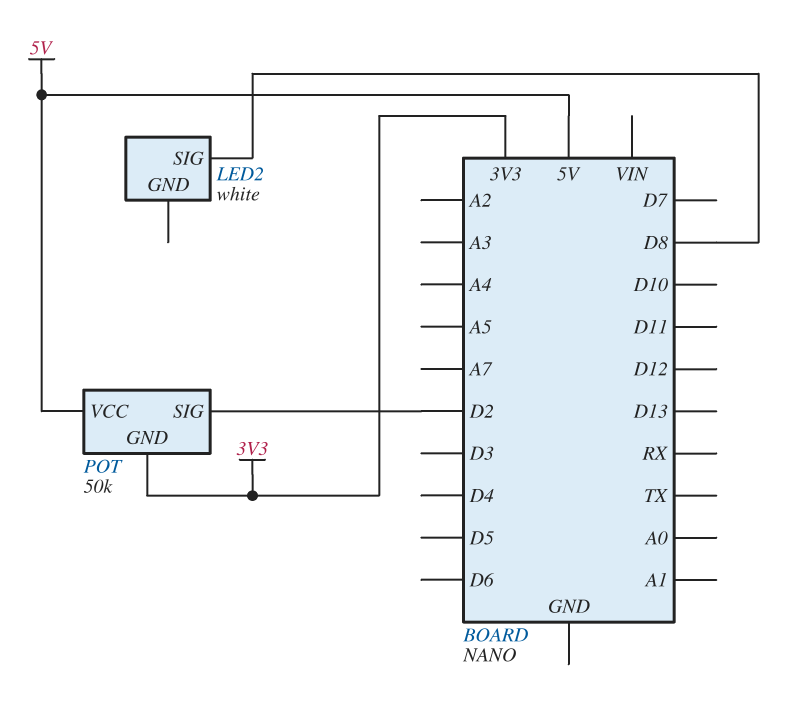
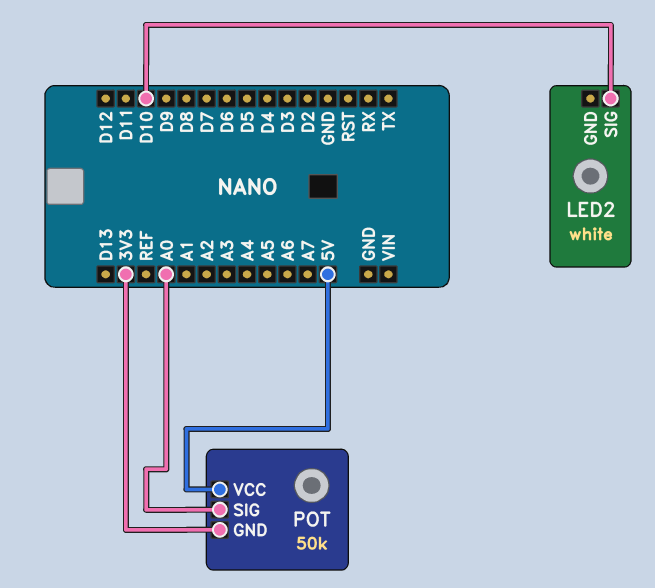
LED2 pin SIG: D8 -> D10
POT pin SIG: D2 -> A0

